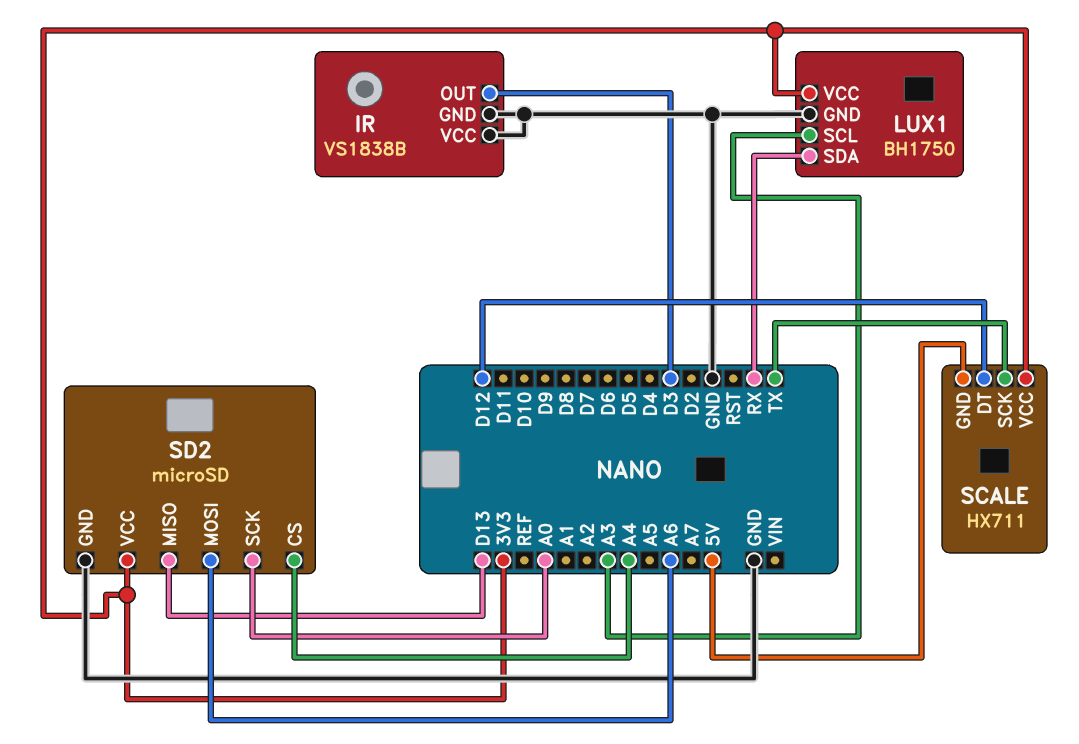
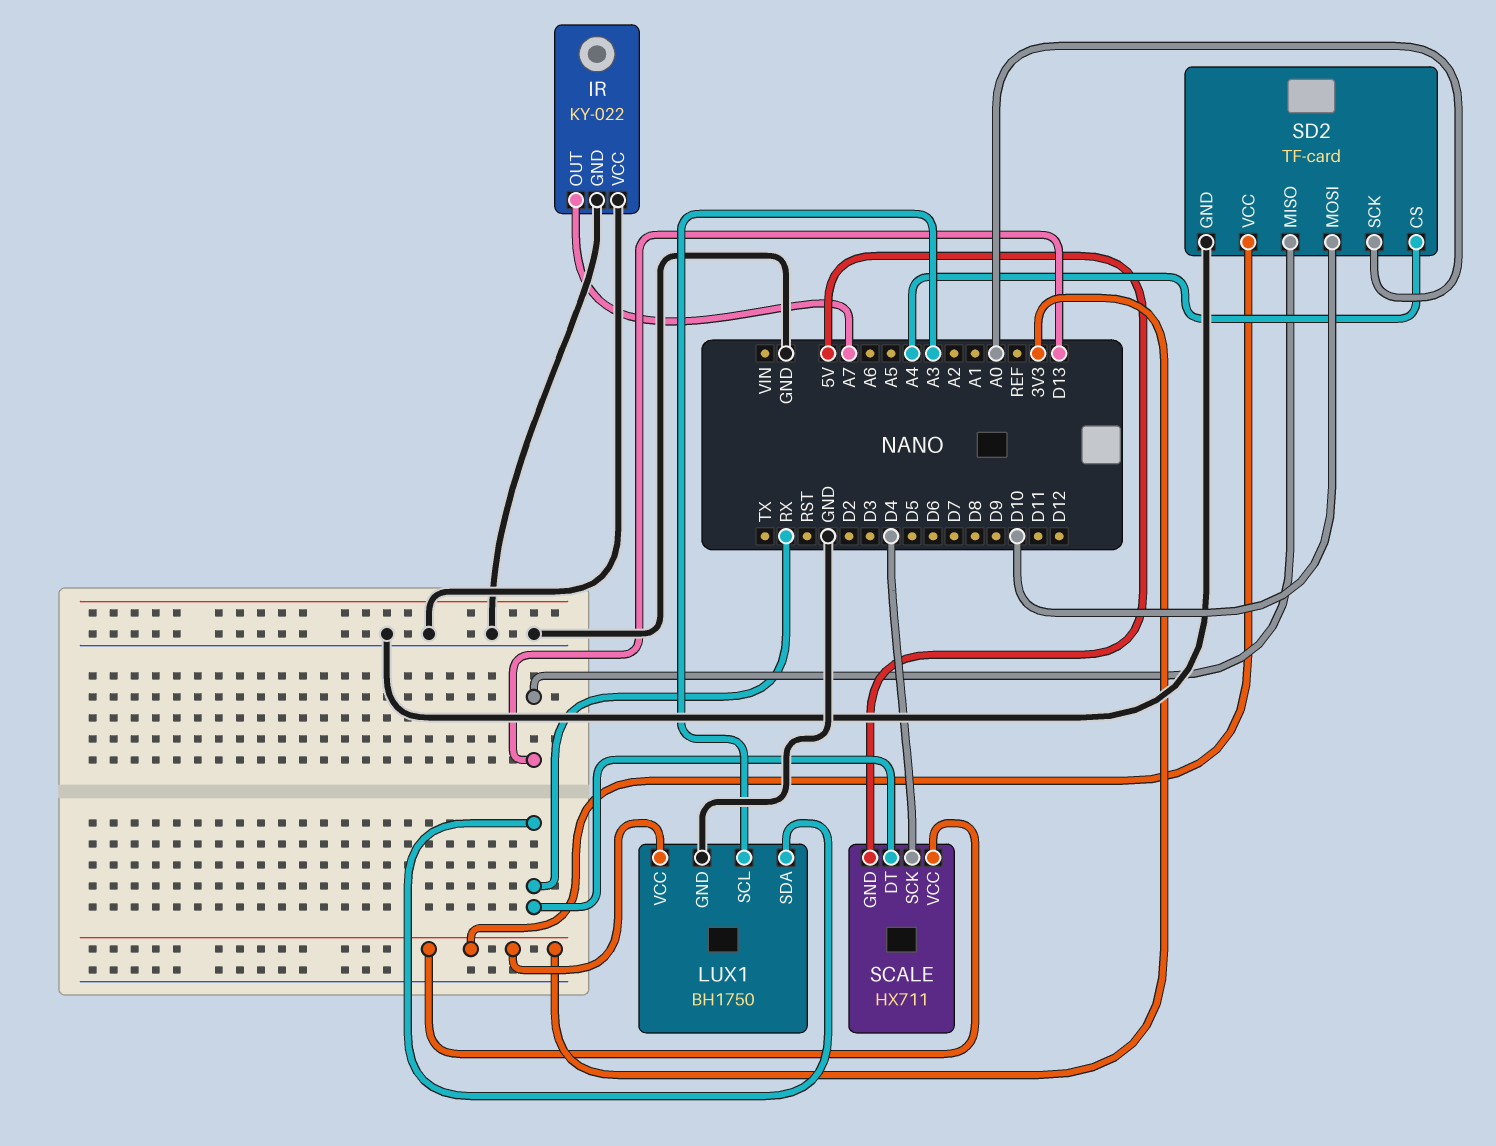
IR: VS1838B -> KY-022
IR pin OUT: D3 -> A7
SCALE pin DT: D12 -> RX
SCALE pin SCK: TX -> D4
SD2: microSD -> TF-card
SD2 pin MOSI: A6 -> D10

